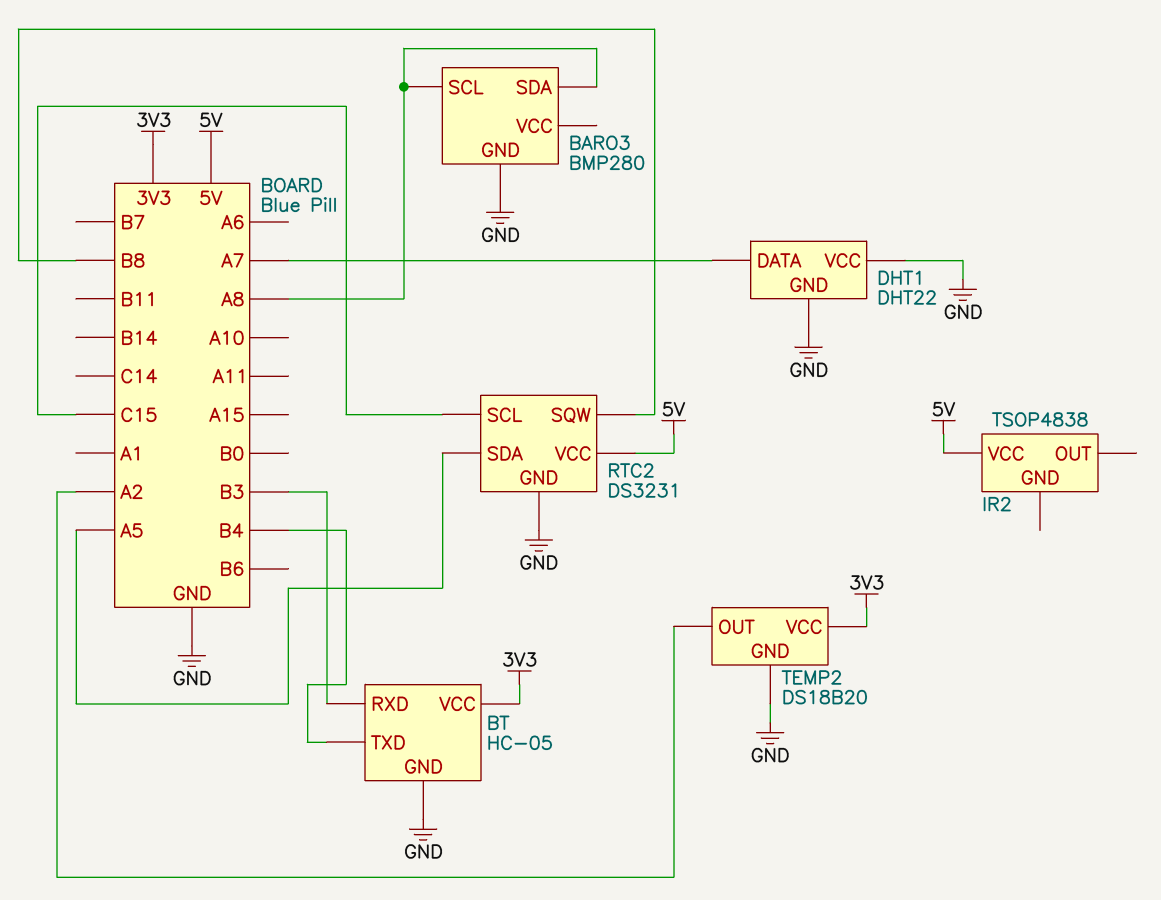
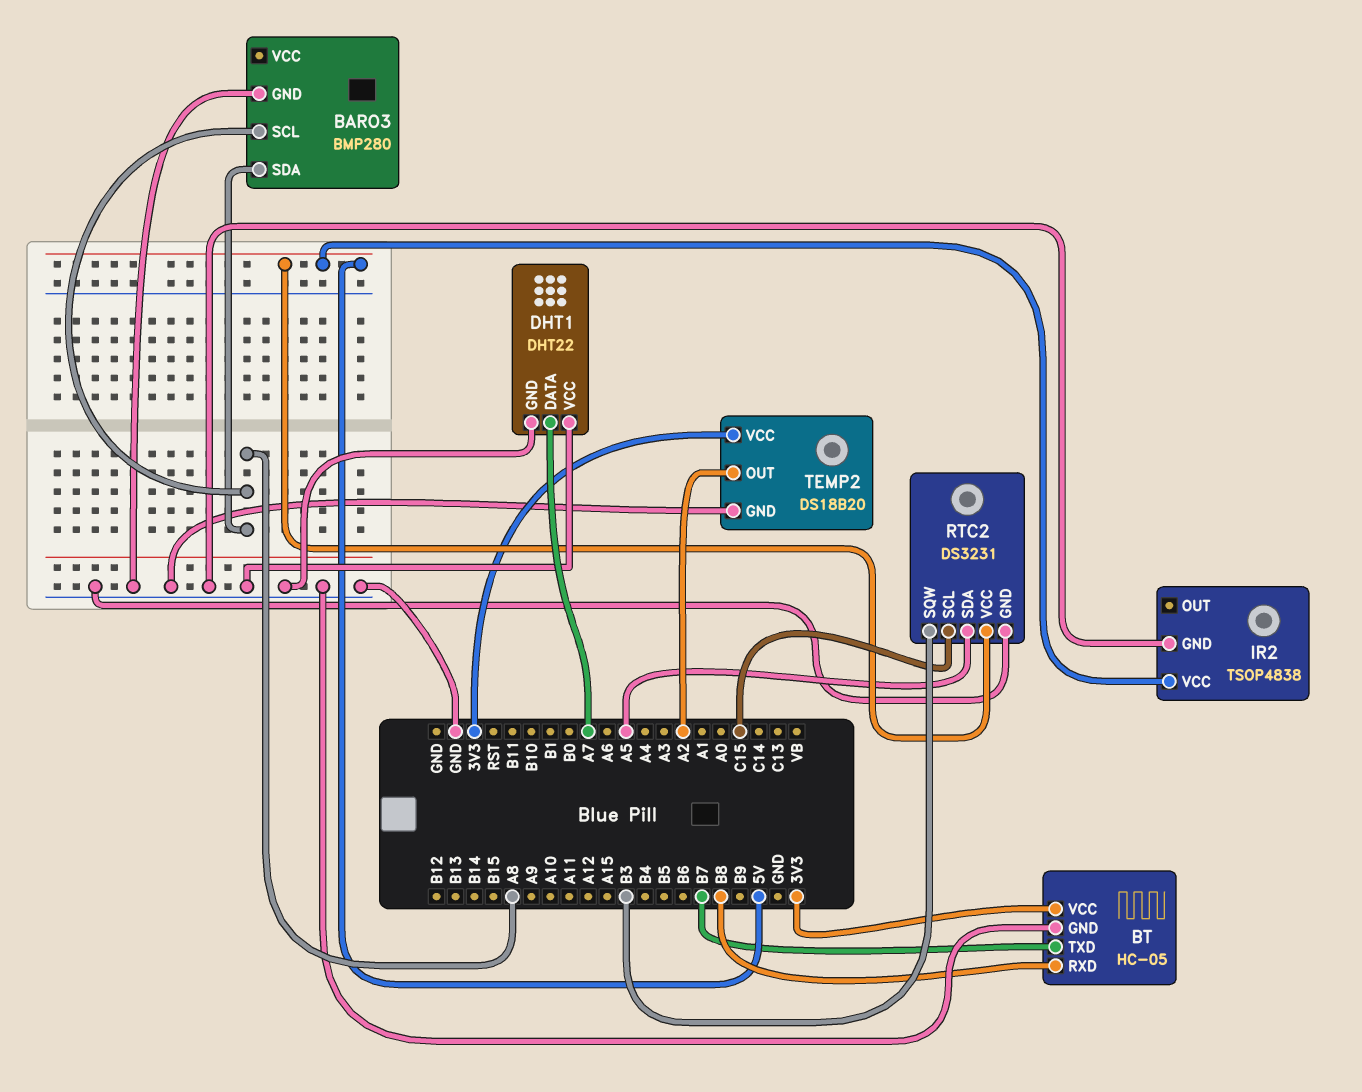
BT pin RXD: B3 -> B8
BT pin TXD: B4 -> B7
IR2 pin GND: none -> GND
RTC2 pin SQW: B8 -> B3

